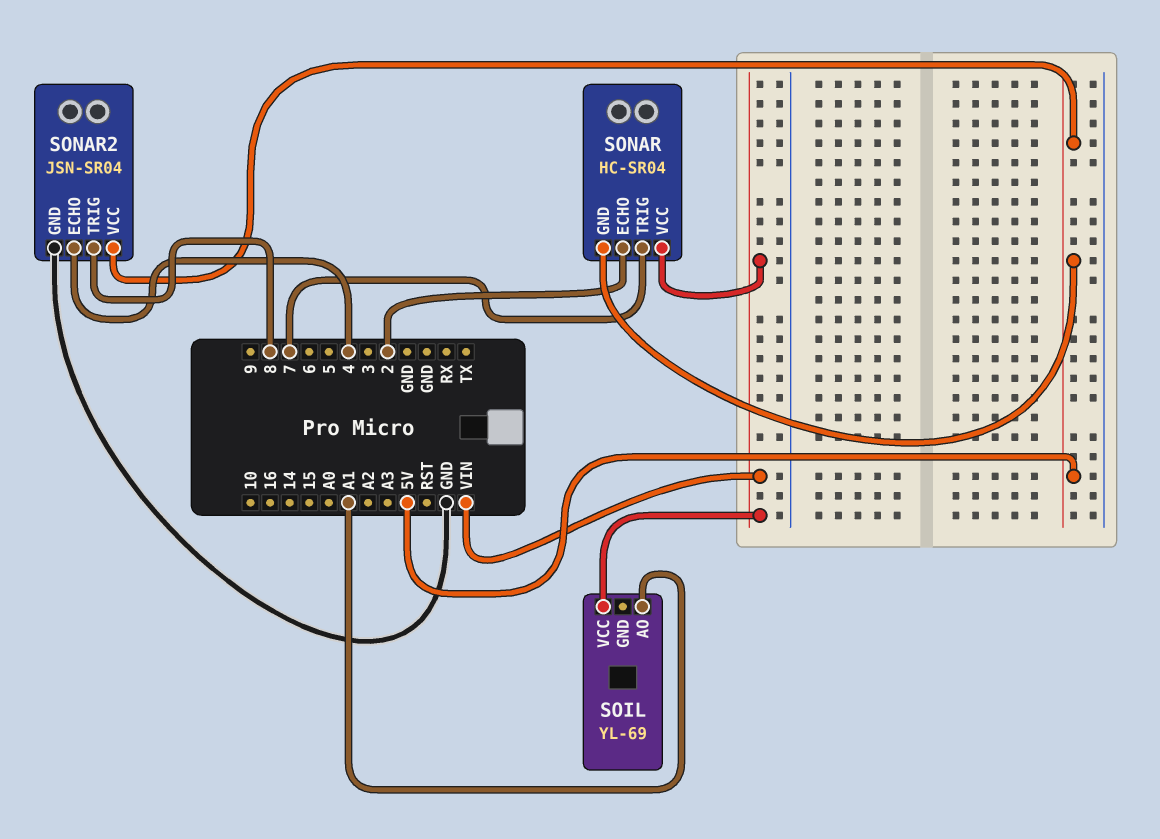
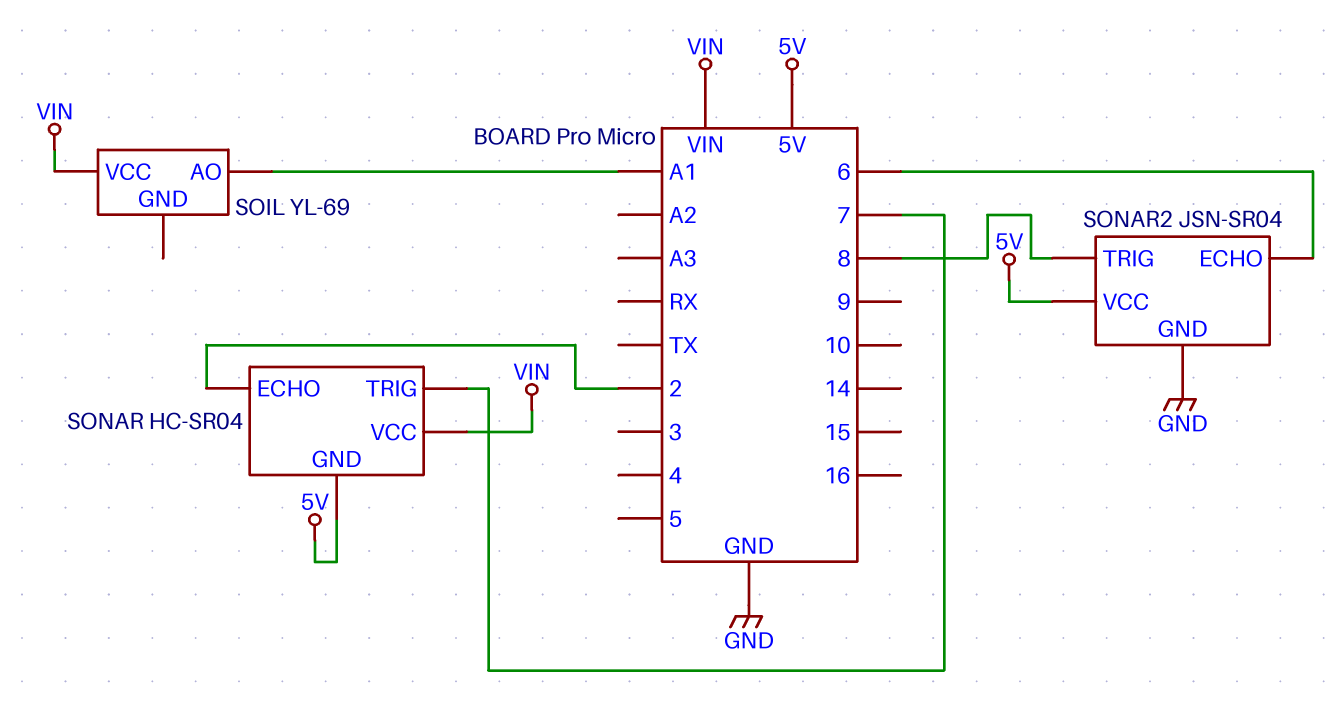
SONAR2 pin ECHO: 4 -> 6

